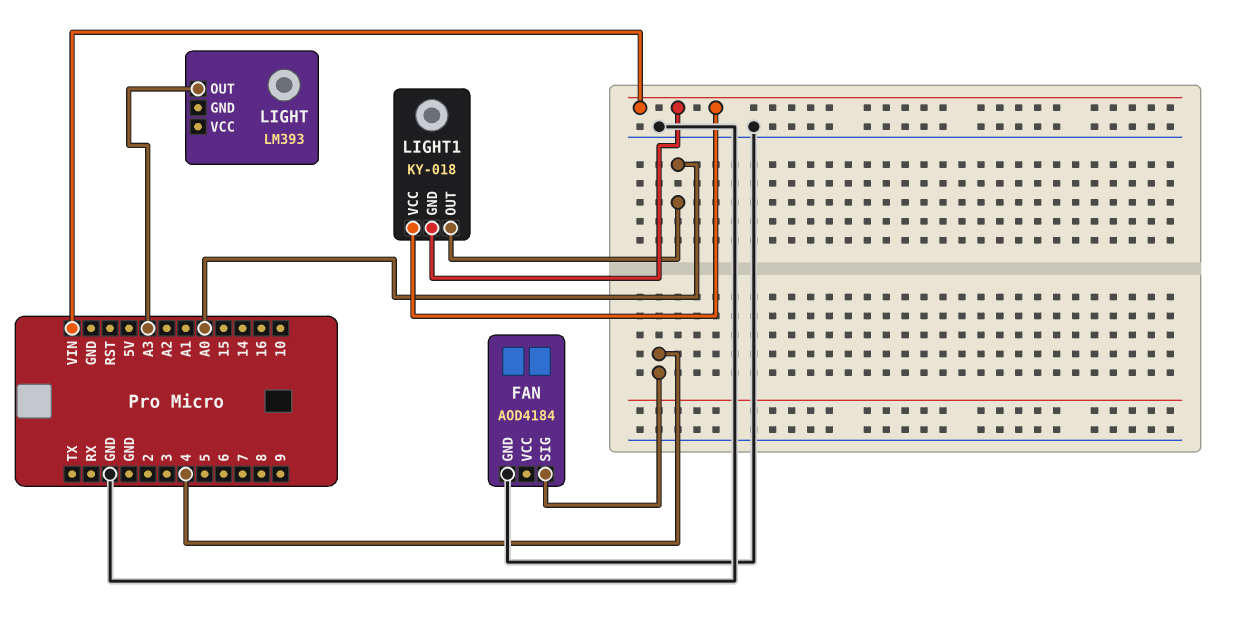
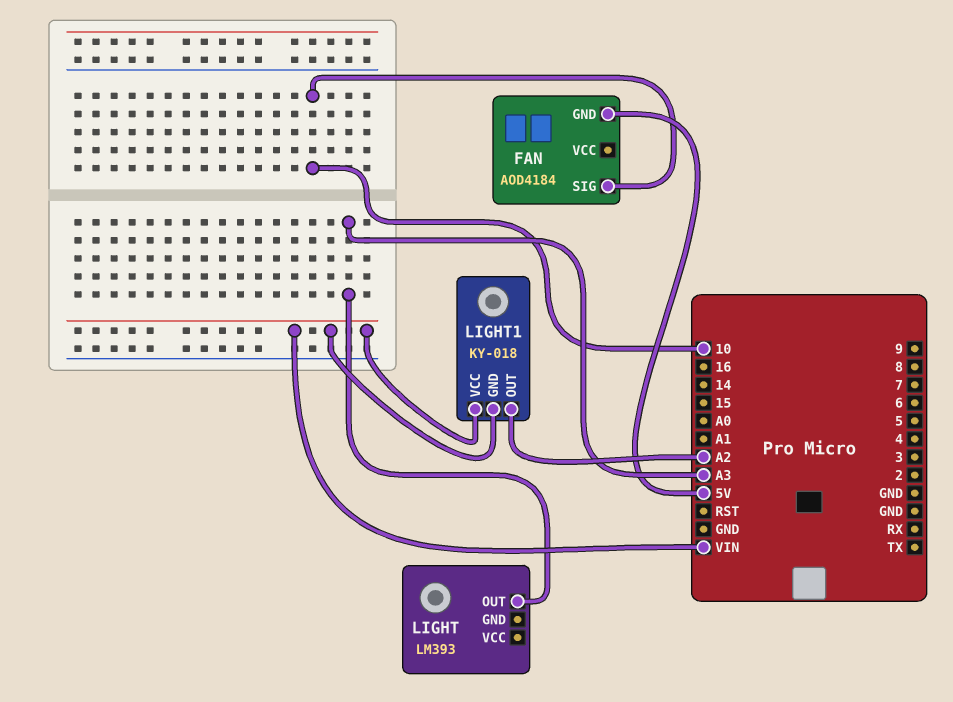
FAN pin GND: GND -> 5V
FAN pin SIG: 4 -> 10
LIGHT1 pin OUT: A0 -> A2

